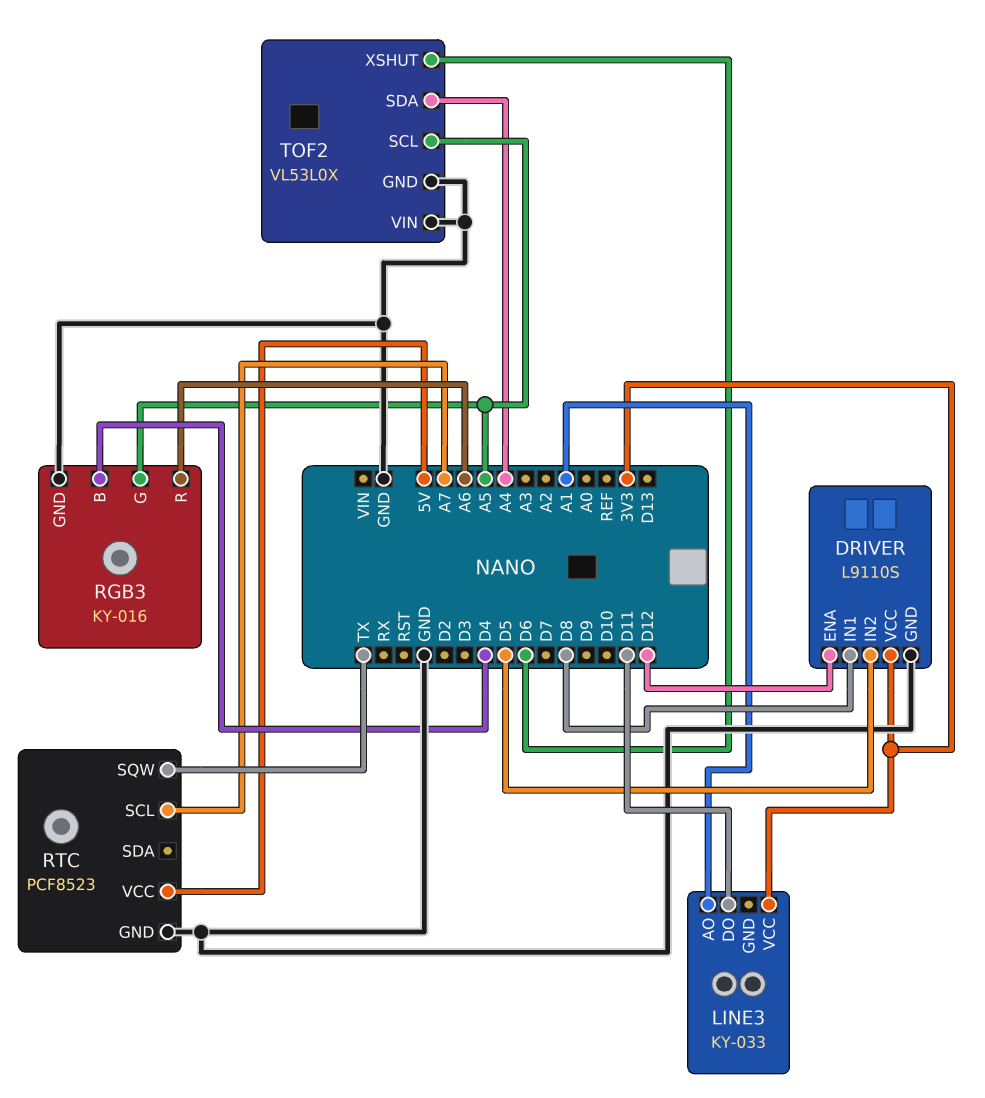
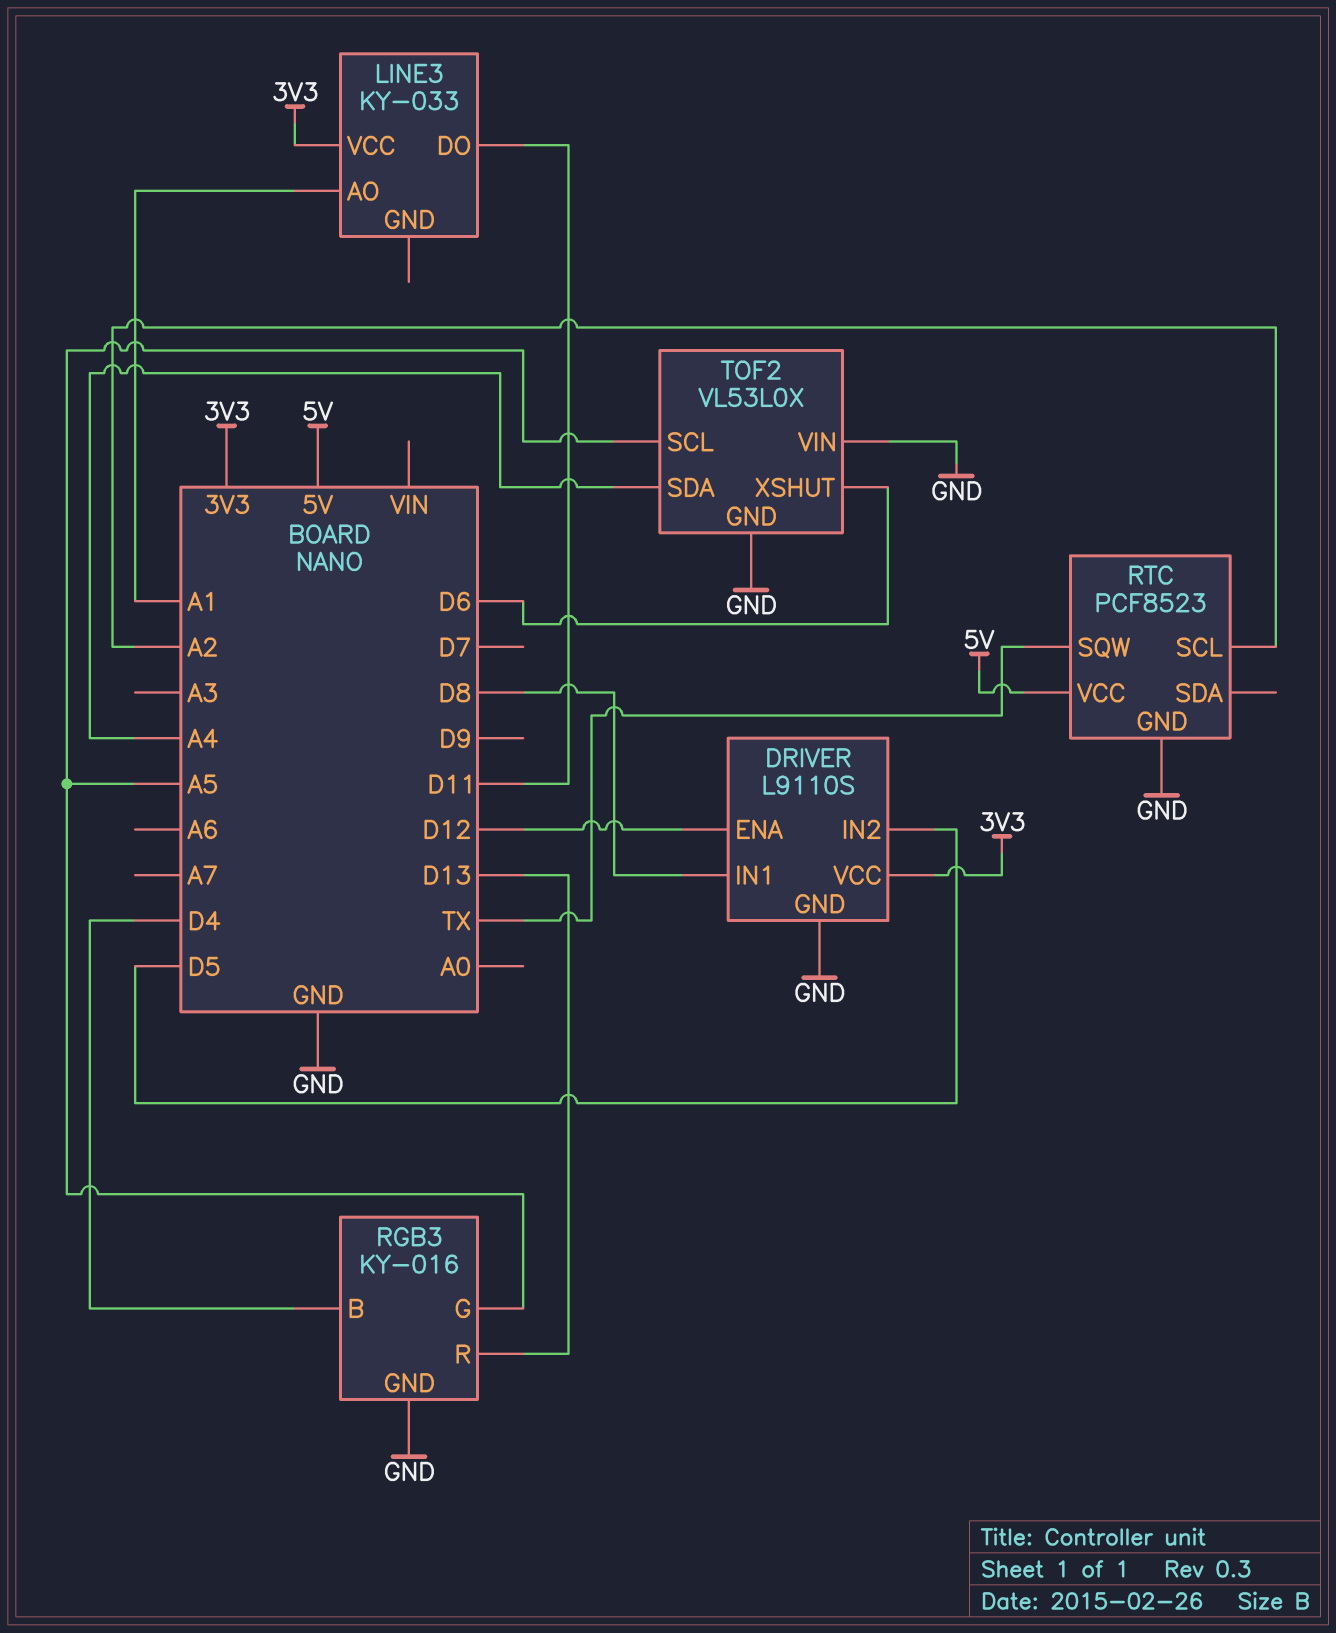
RGB3 pin R: A6 -> D13
RTC pin SCL: A7 -> A2

